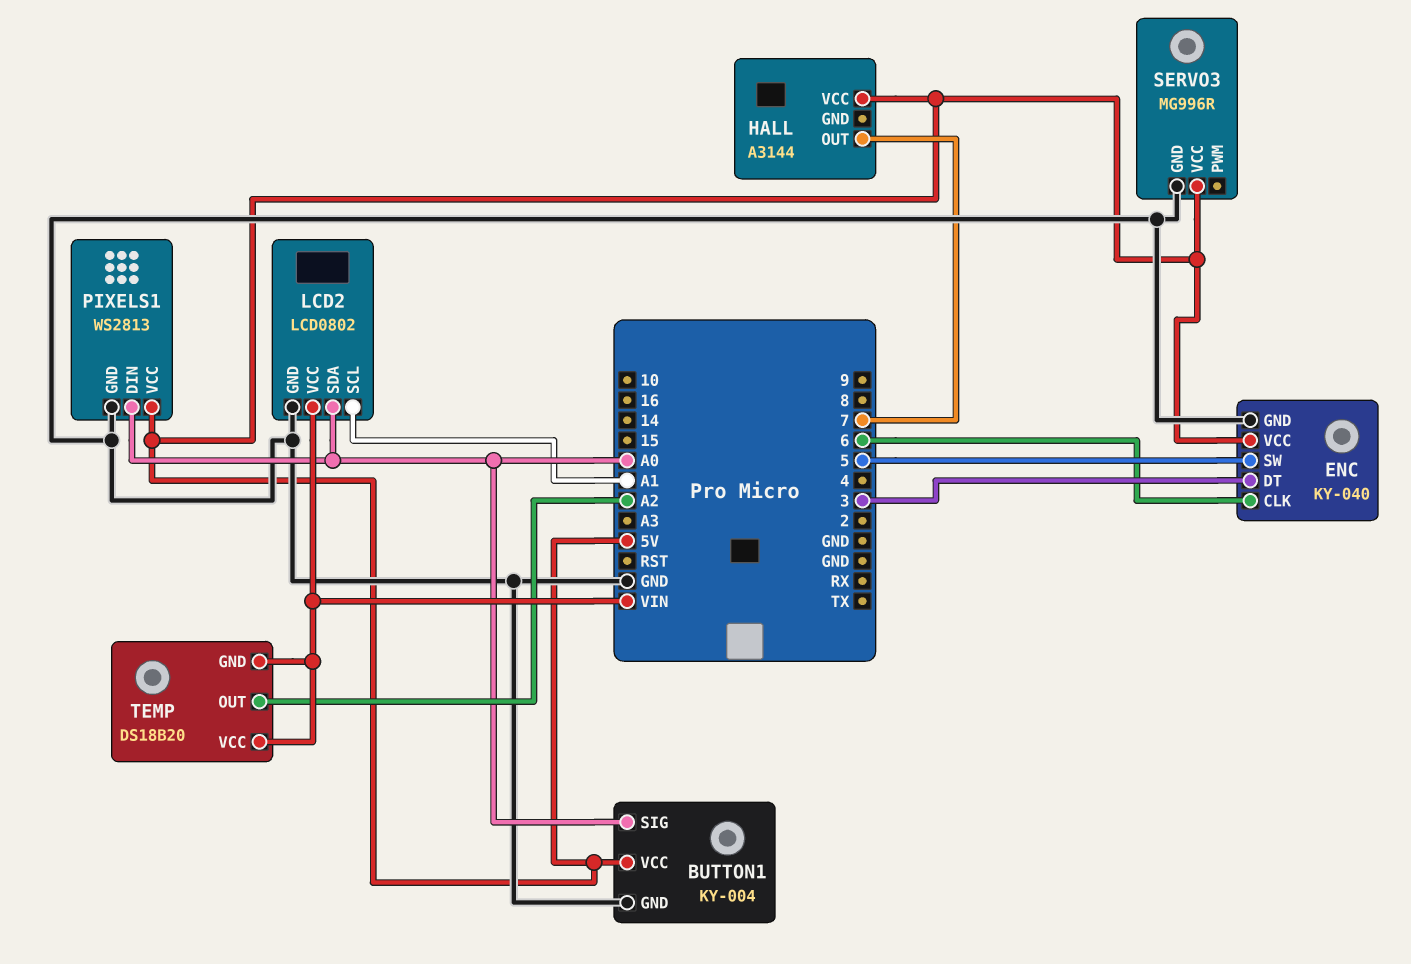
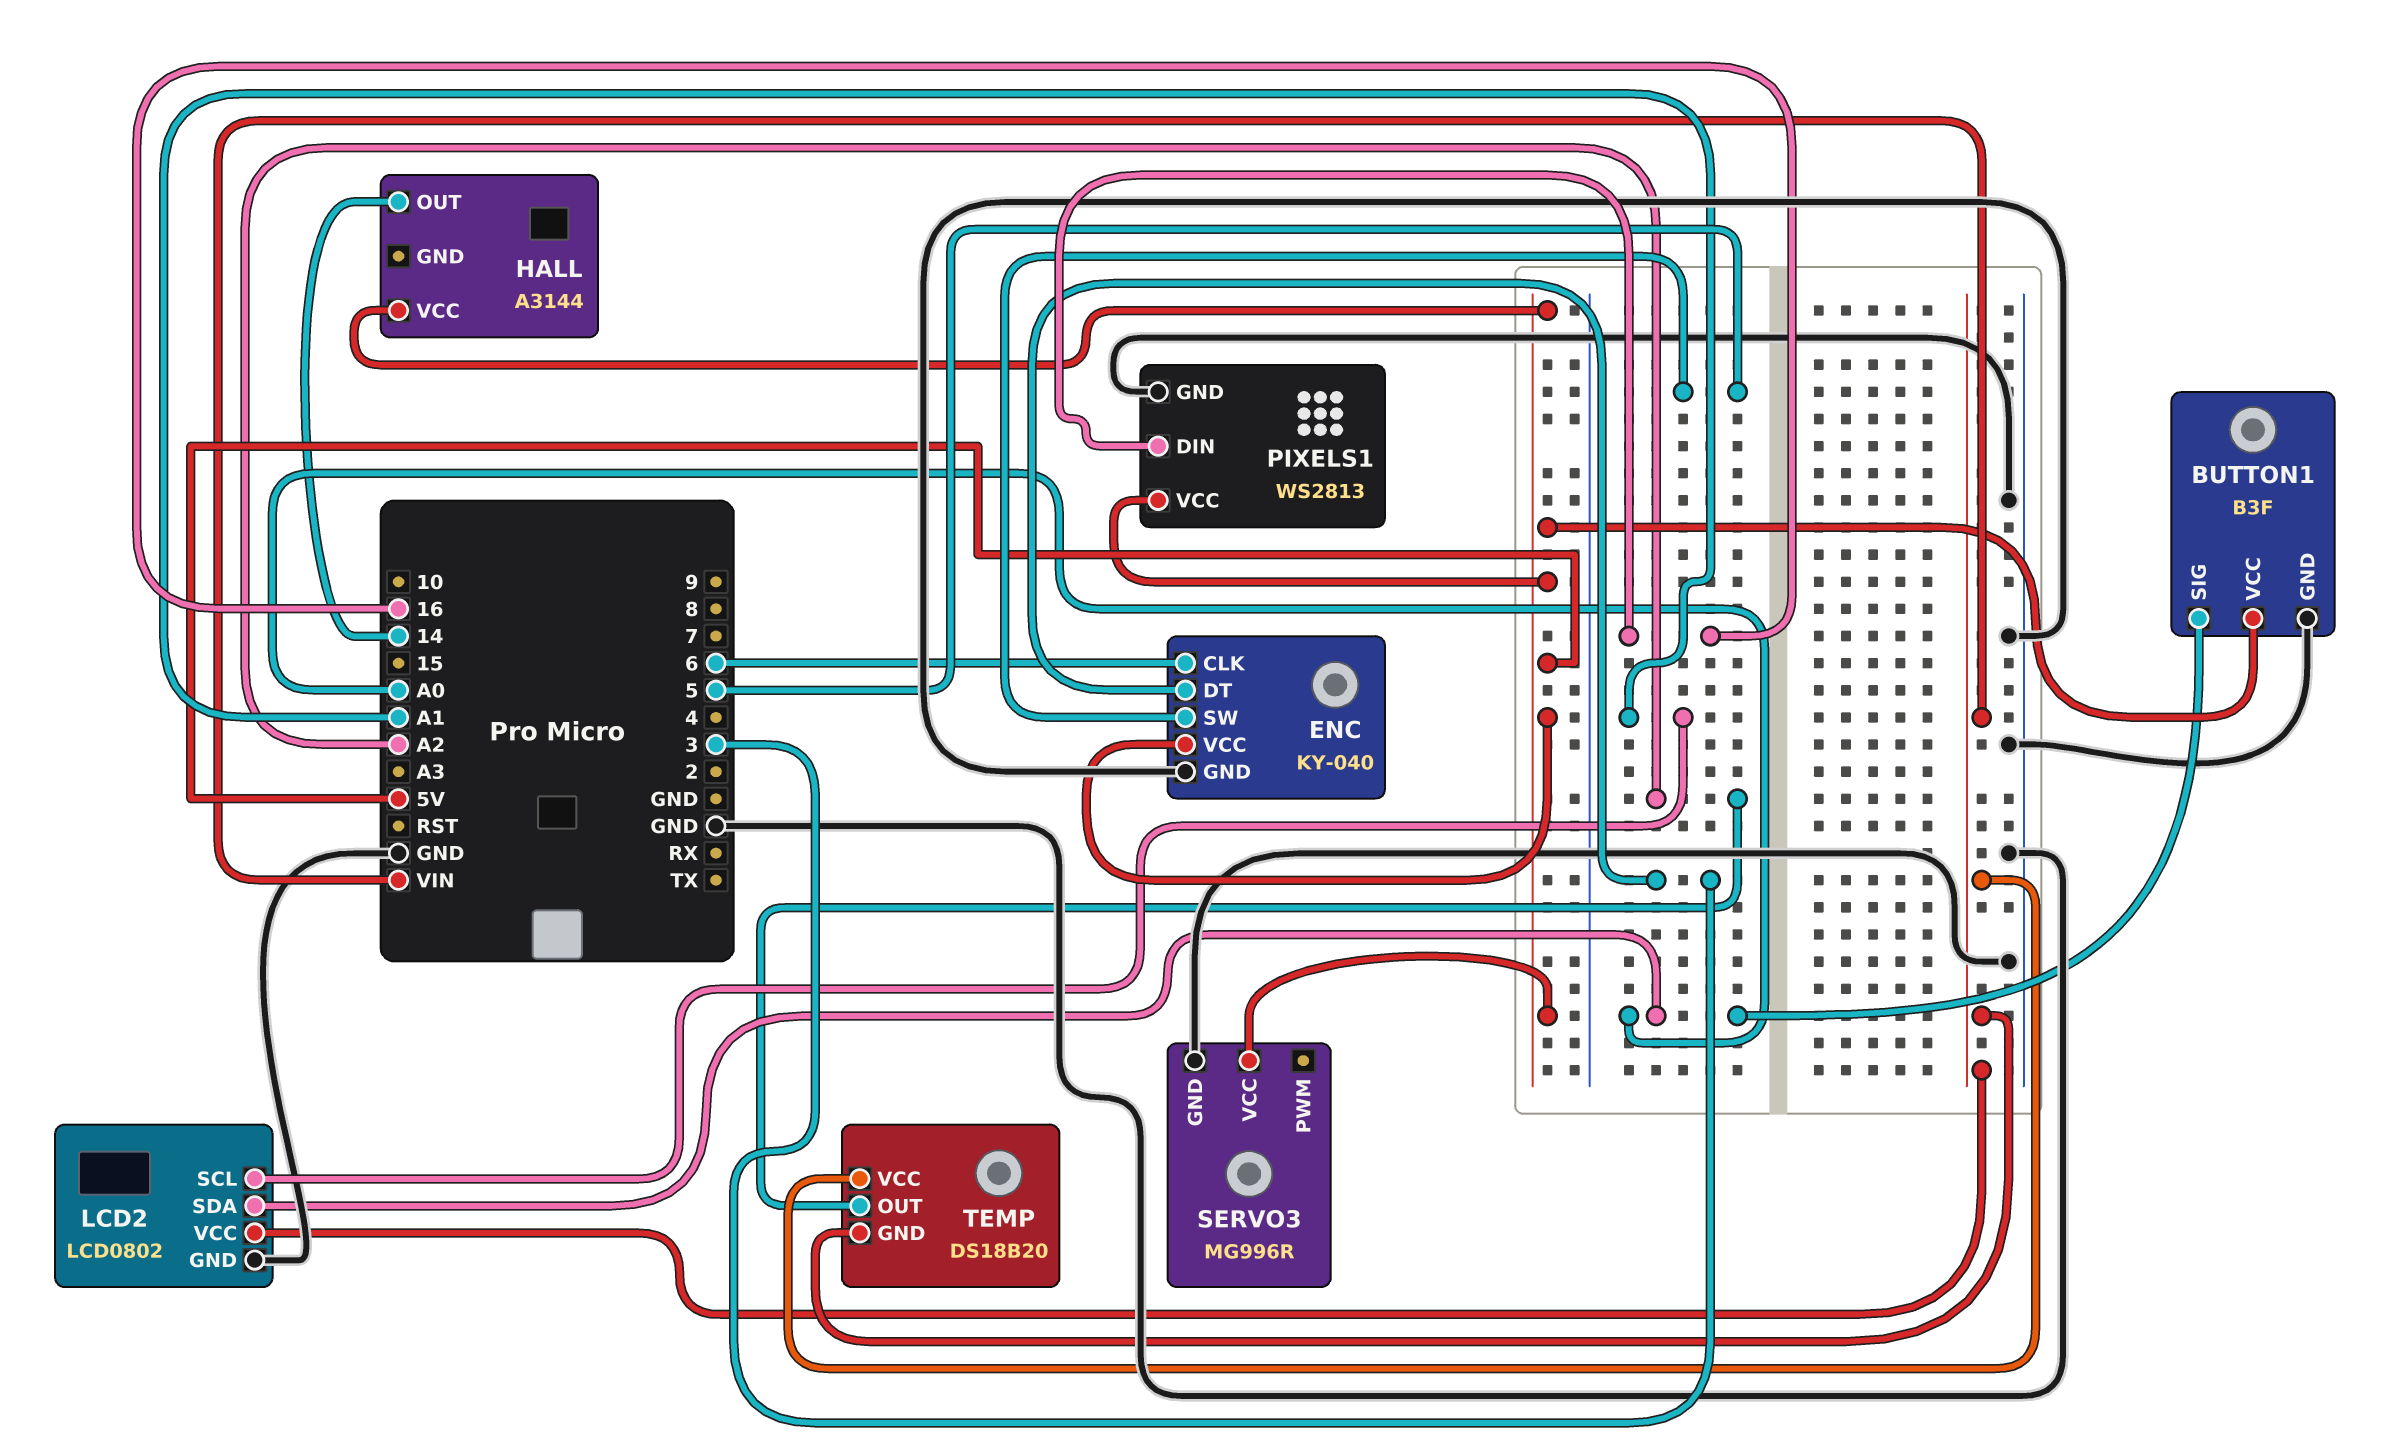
BUTTON1: KY-004 -> B3F
HALL pin OUT: 7 -> 14
PIXELS1 pin DIN: A0 -> 16

